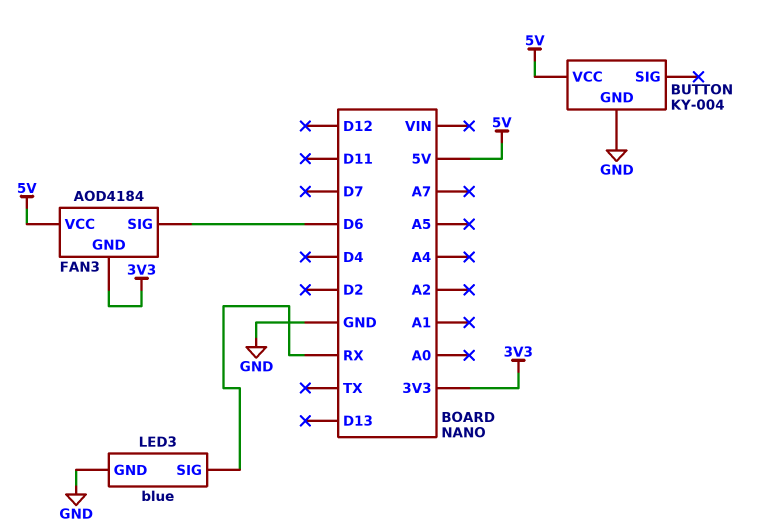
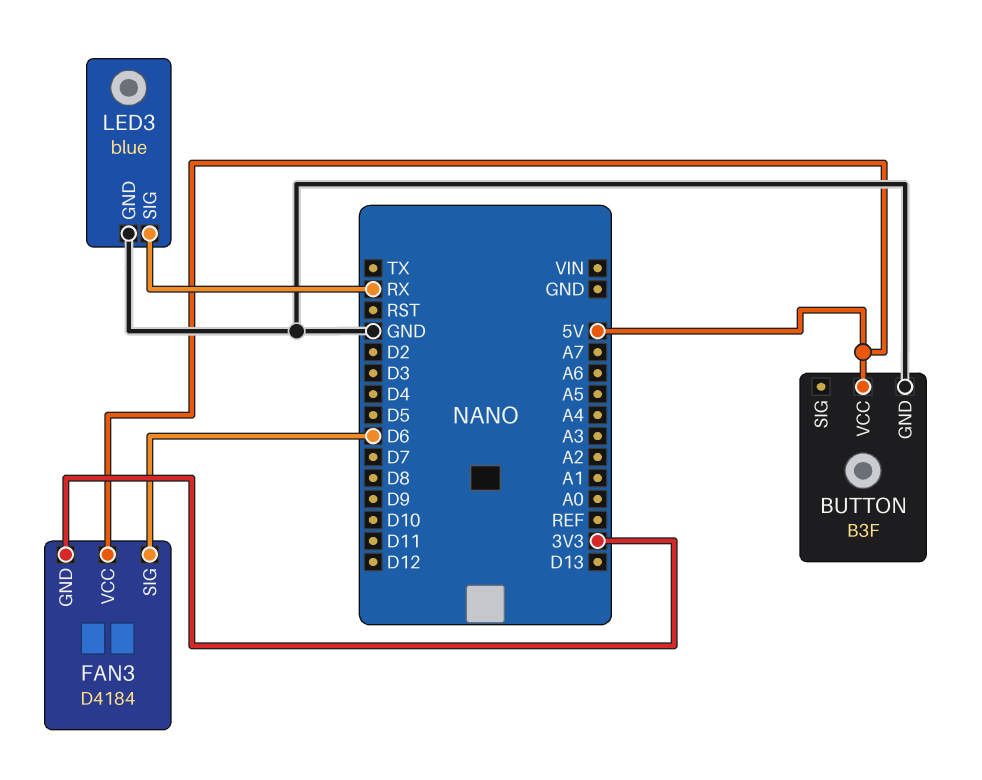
BUTTON: KY-004 -> B3F
FAN3: AOD4184 -> D4184

